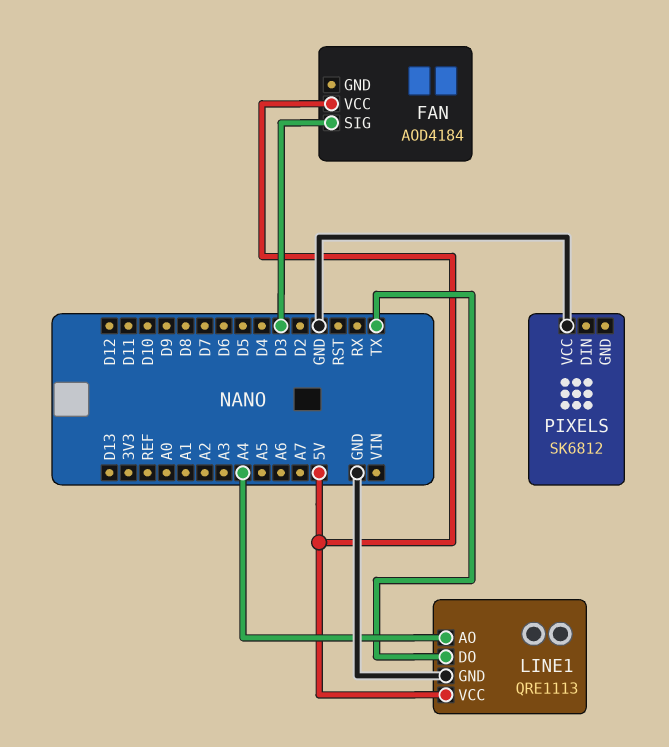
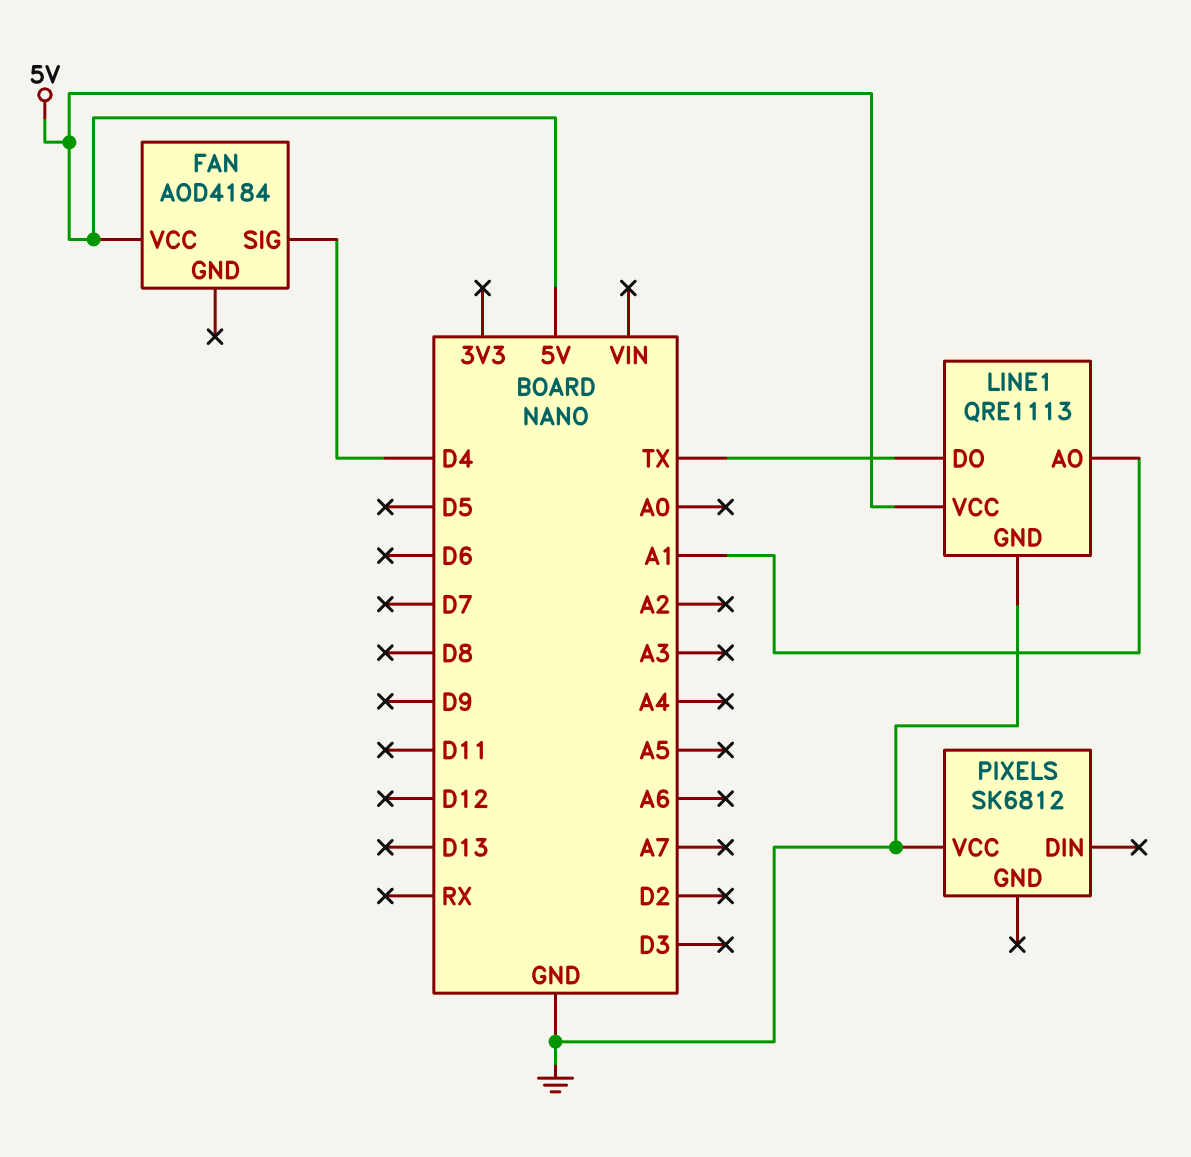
FAN pin SIG: D3 -> D4
LINE1 pin AO: A4 -> A1

